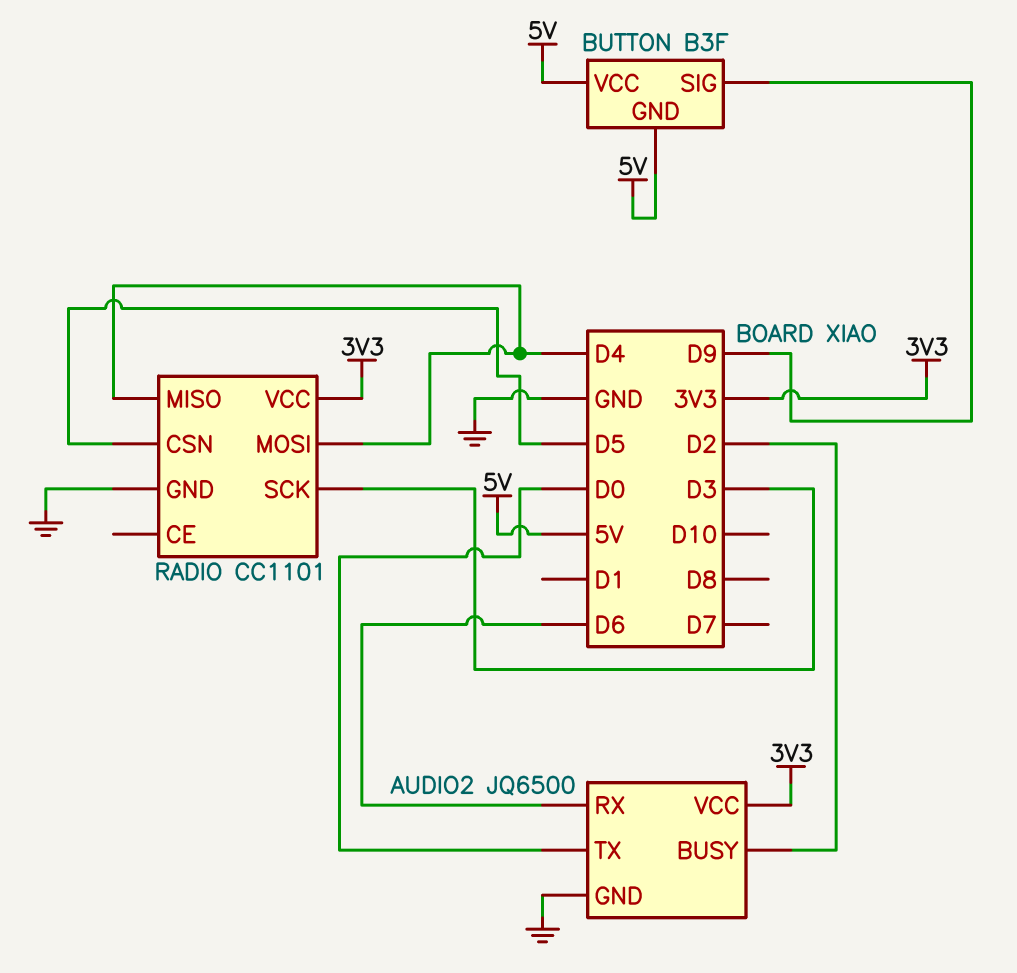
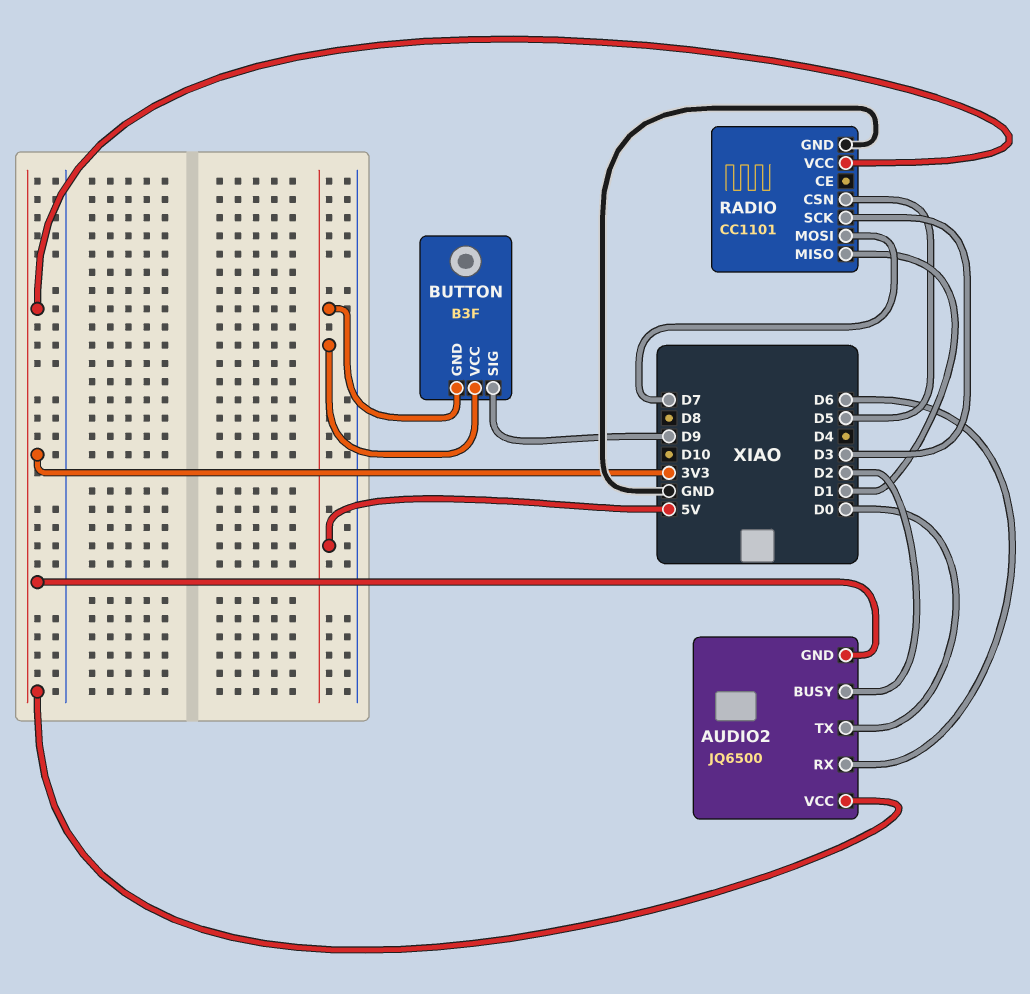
AUDIO2 pin GND: GND -> 3V3
RADIO pin MISO: D4 -> D1
RADIO pin MOSI: D4 -> D7

